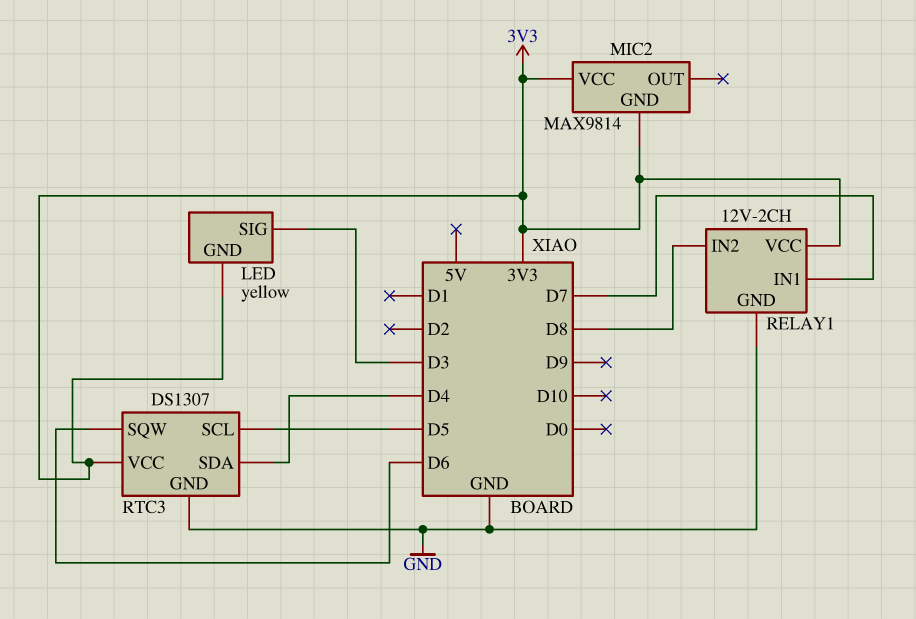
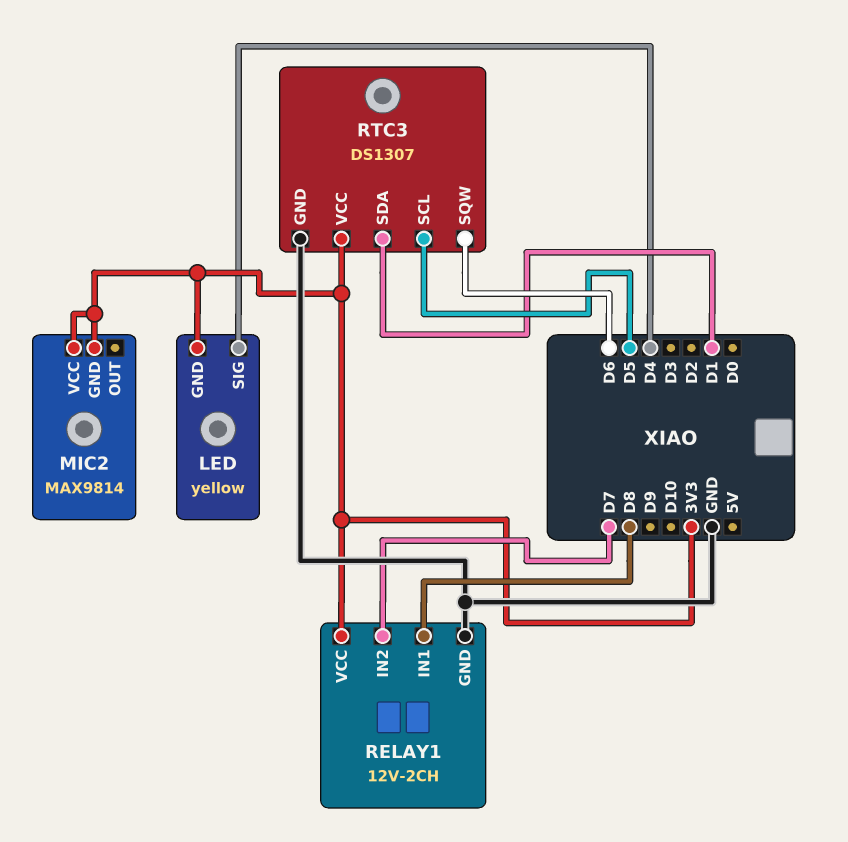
LED pin SIG: D3 -> D4
RELAY1 pin IN1: D7 -> D8
RELAY1 pin IN2: D8 -> D7
RTC3 pin SDA: D4 -> D1

